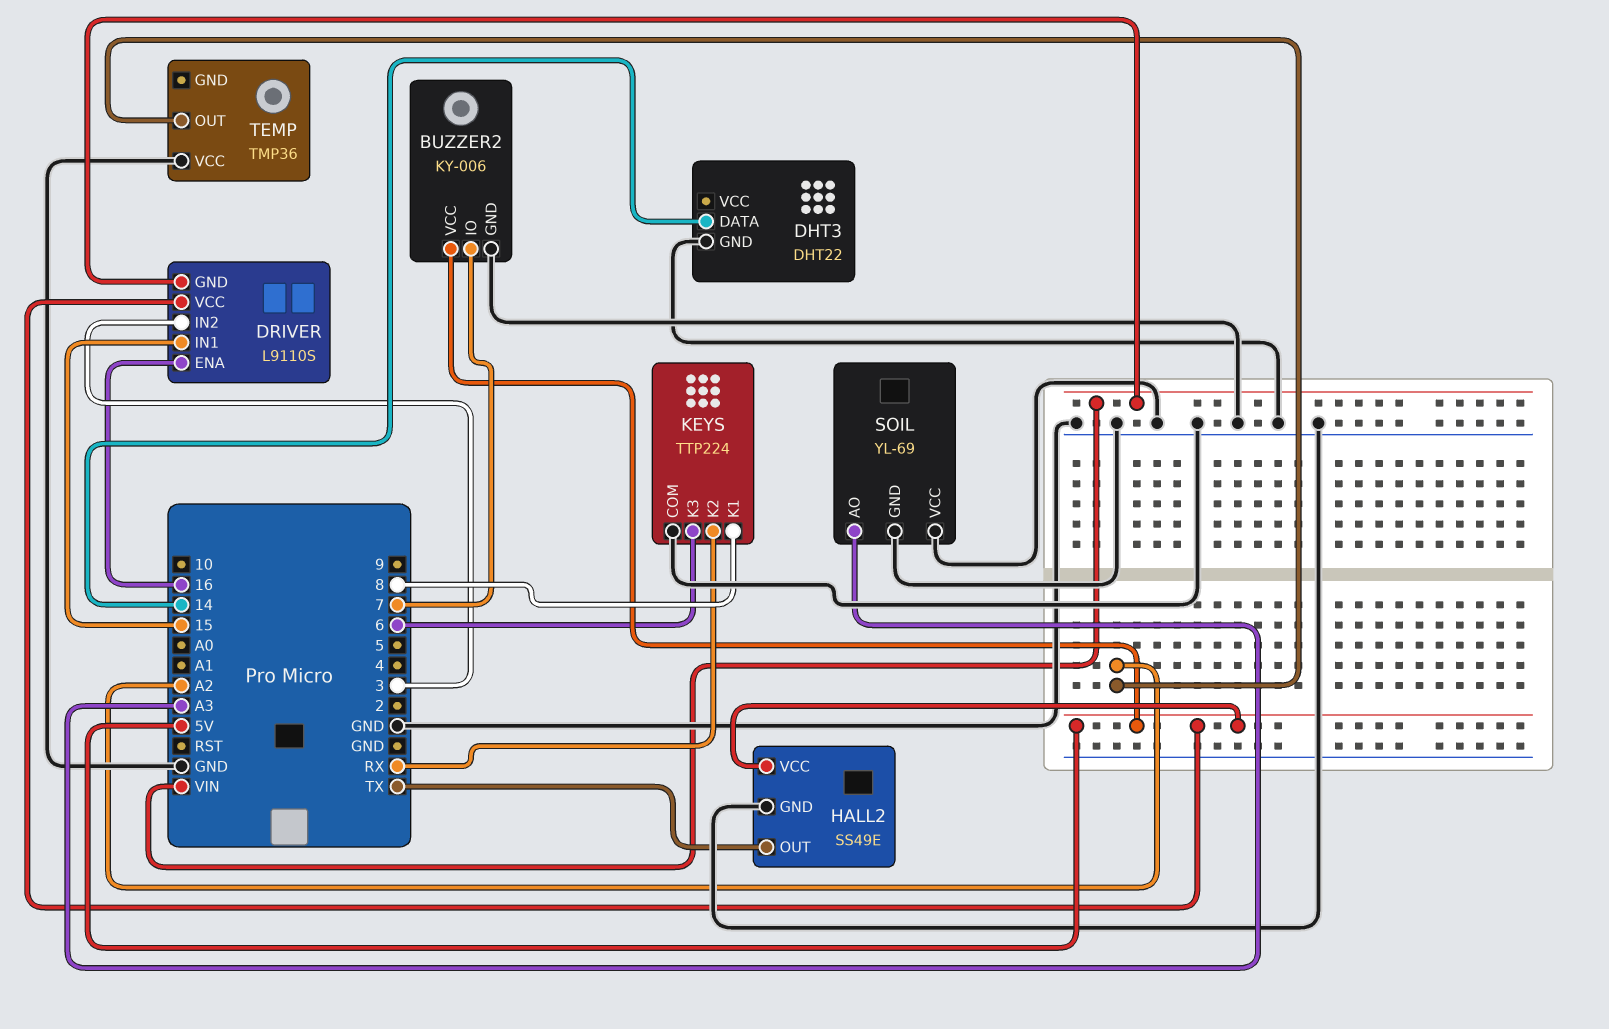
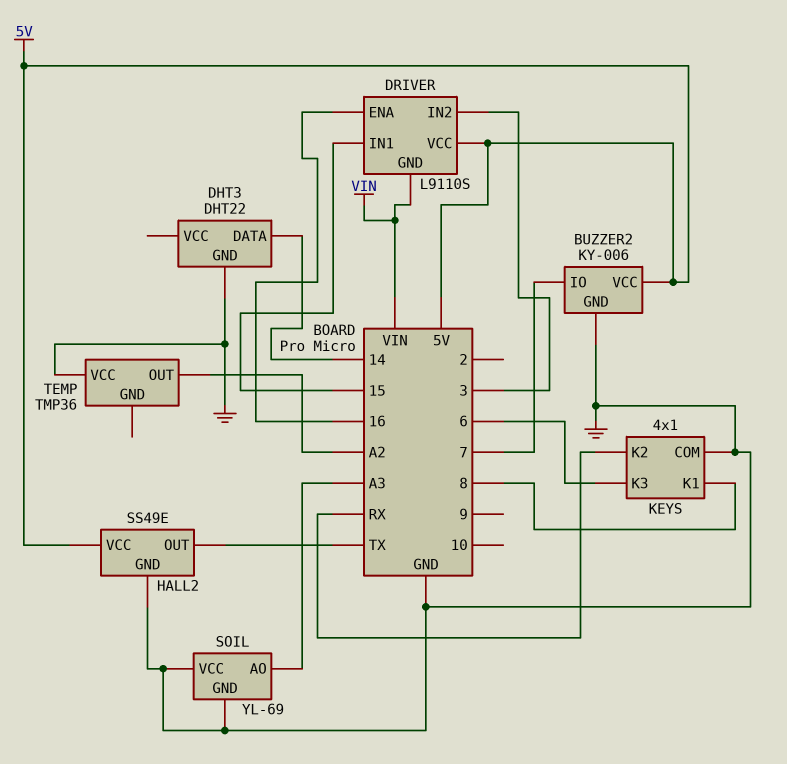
KEYS: TTP224 -> 4x1

